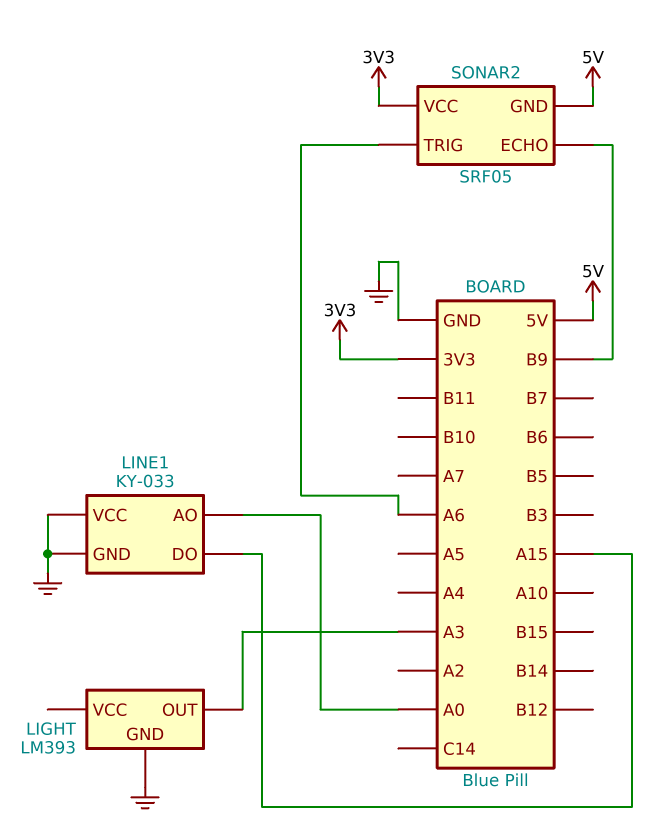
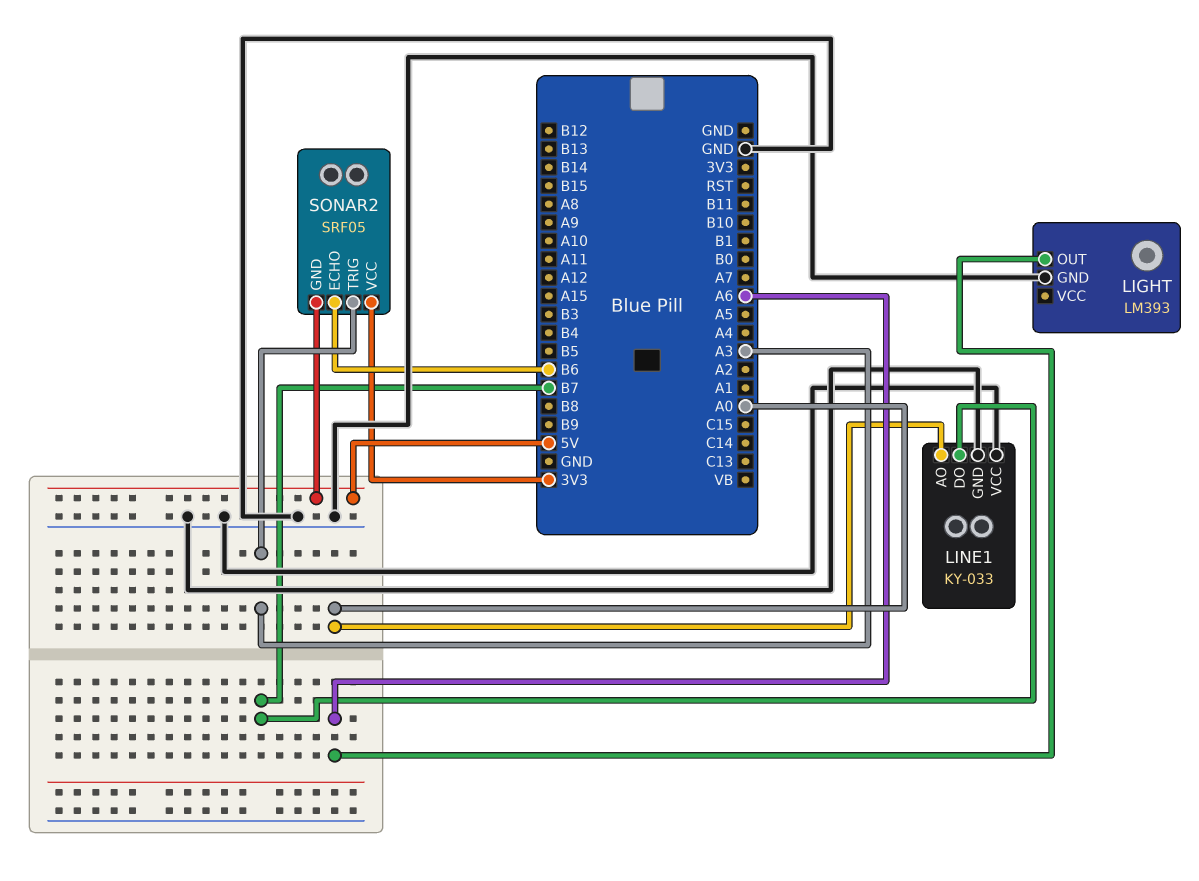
LIGHT pin OUT: A3 -> A6
LINE1 pin DO: A15 -> B7
SONAR2 pin ECHO: B9 -> B6
SONAR2 pin TRIG: A6 -> A3

